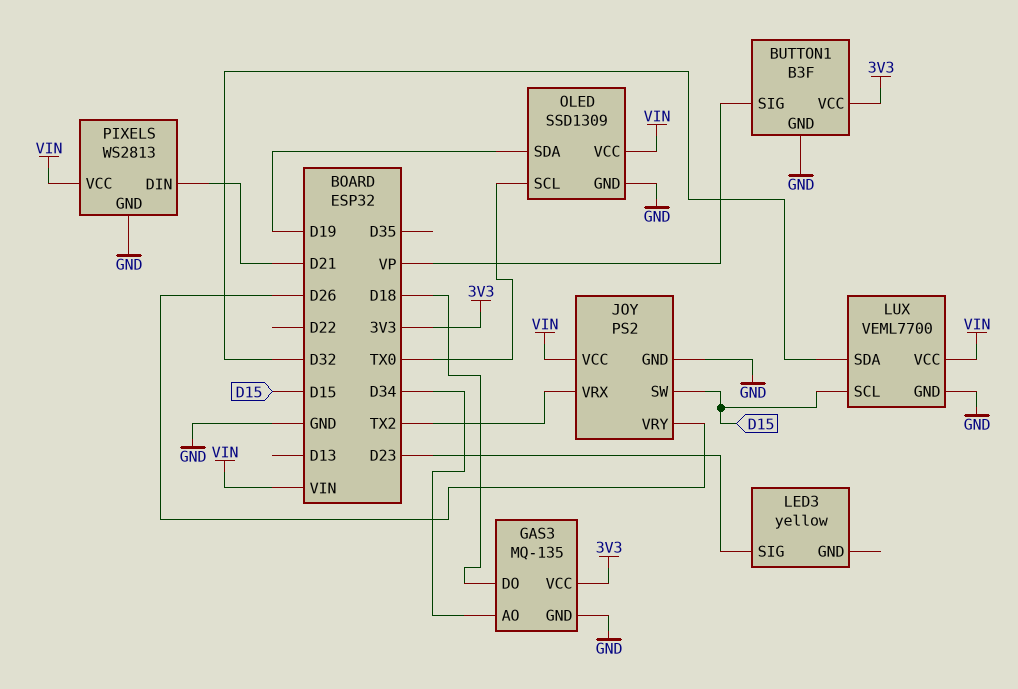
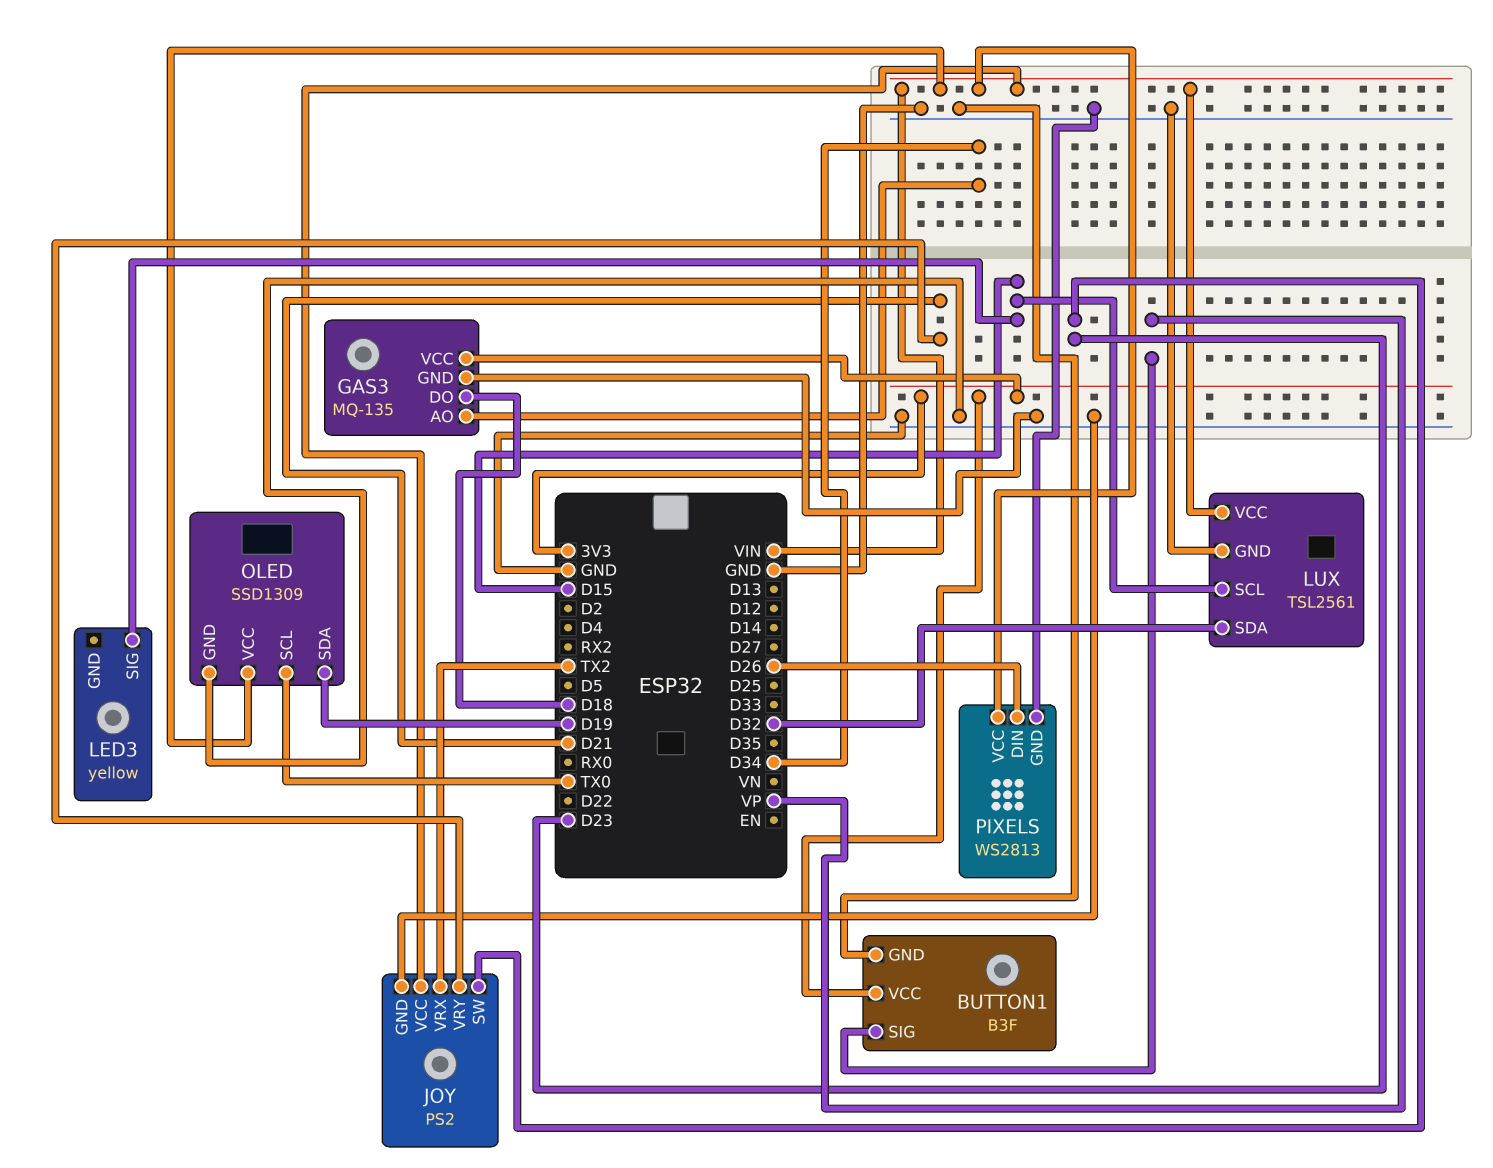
JOY pin SW: D15 -> D23
JOY pin VRY: D26 -> D21
LED3 pin SIG: D23 -> D15
LUX: VEML7700 -> TSL2561
PIXELS pin DIN: D21 -> D26

